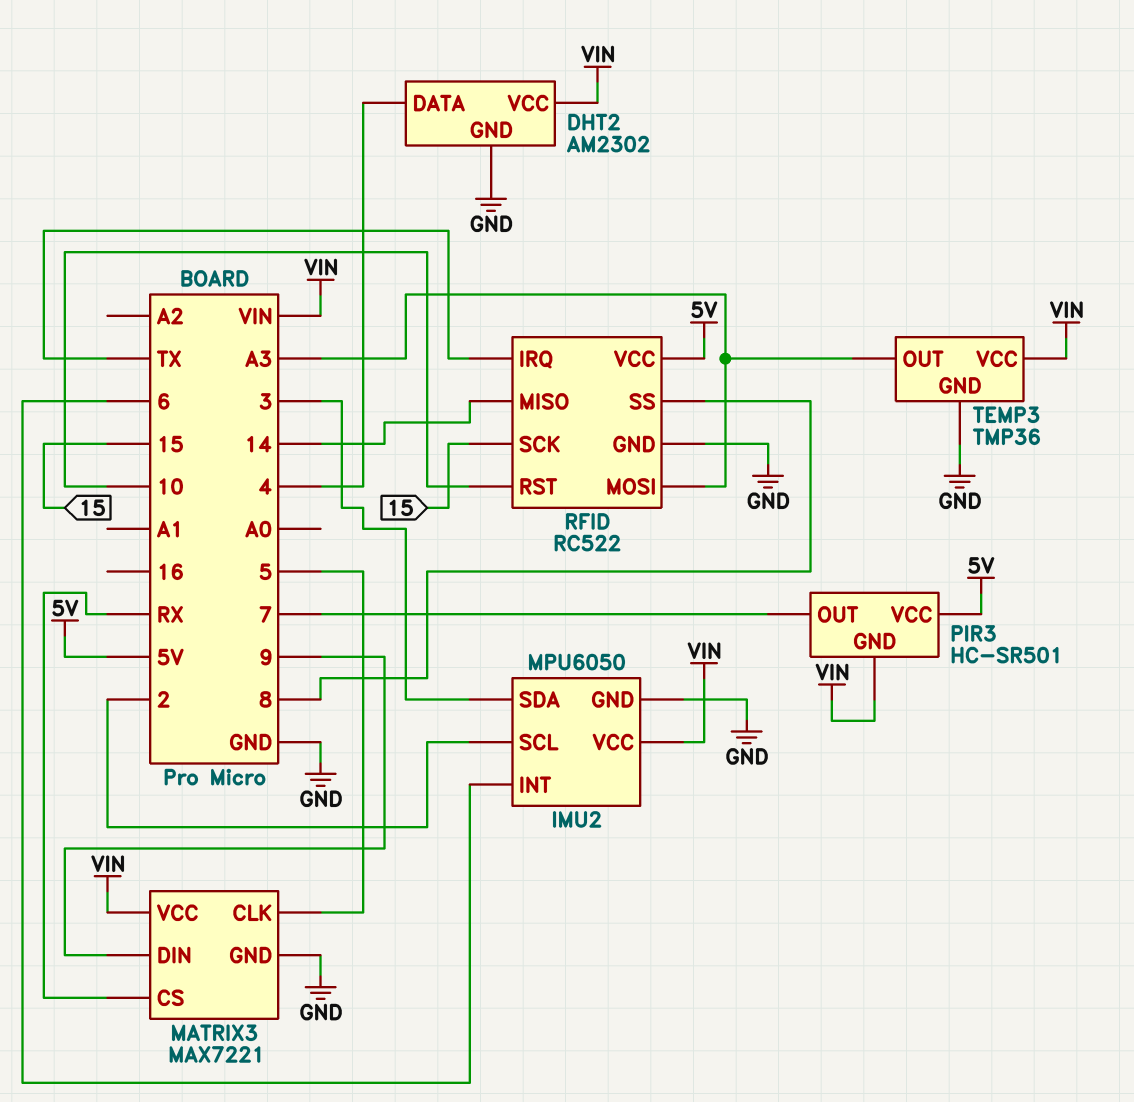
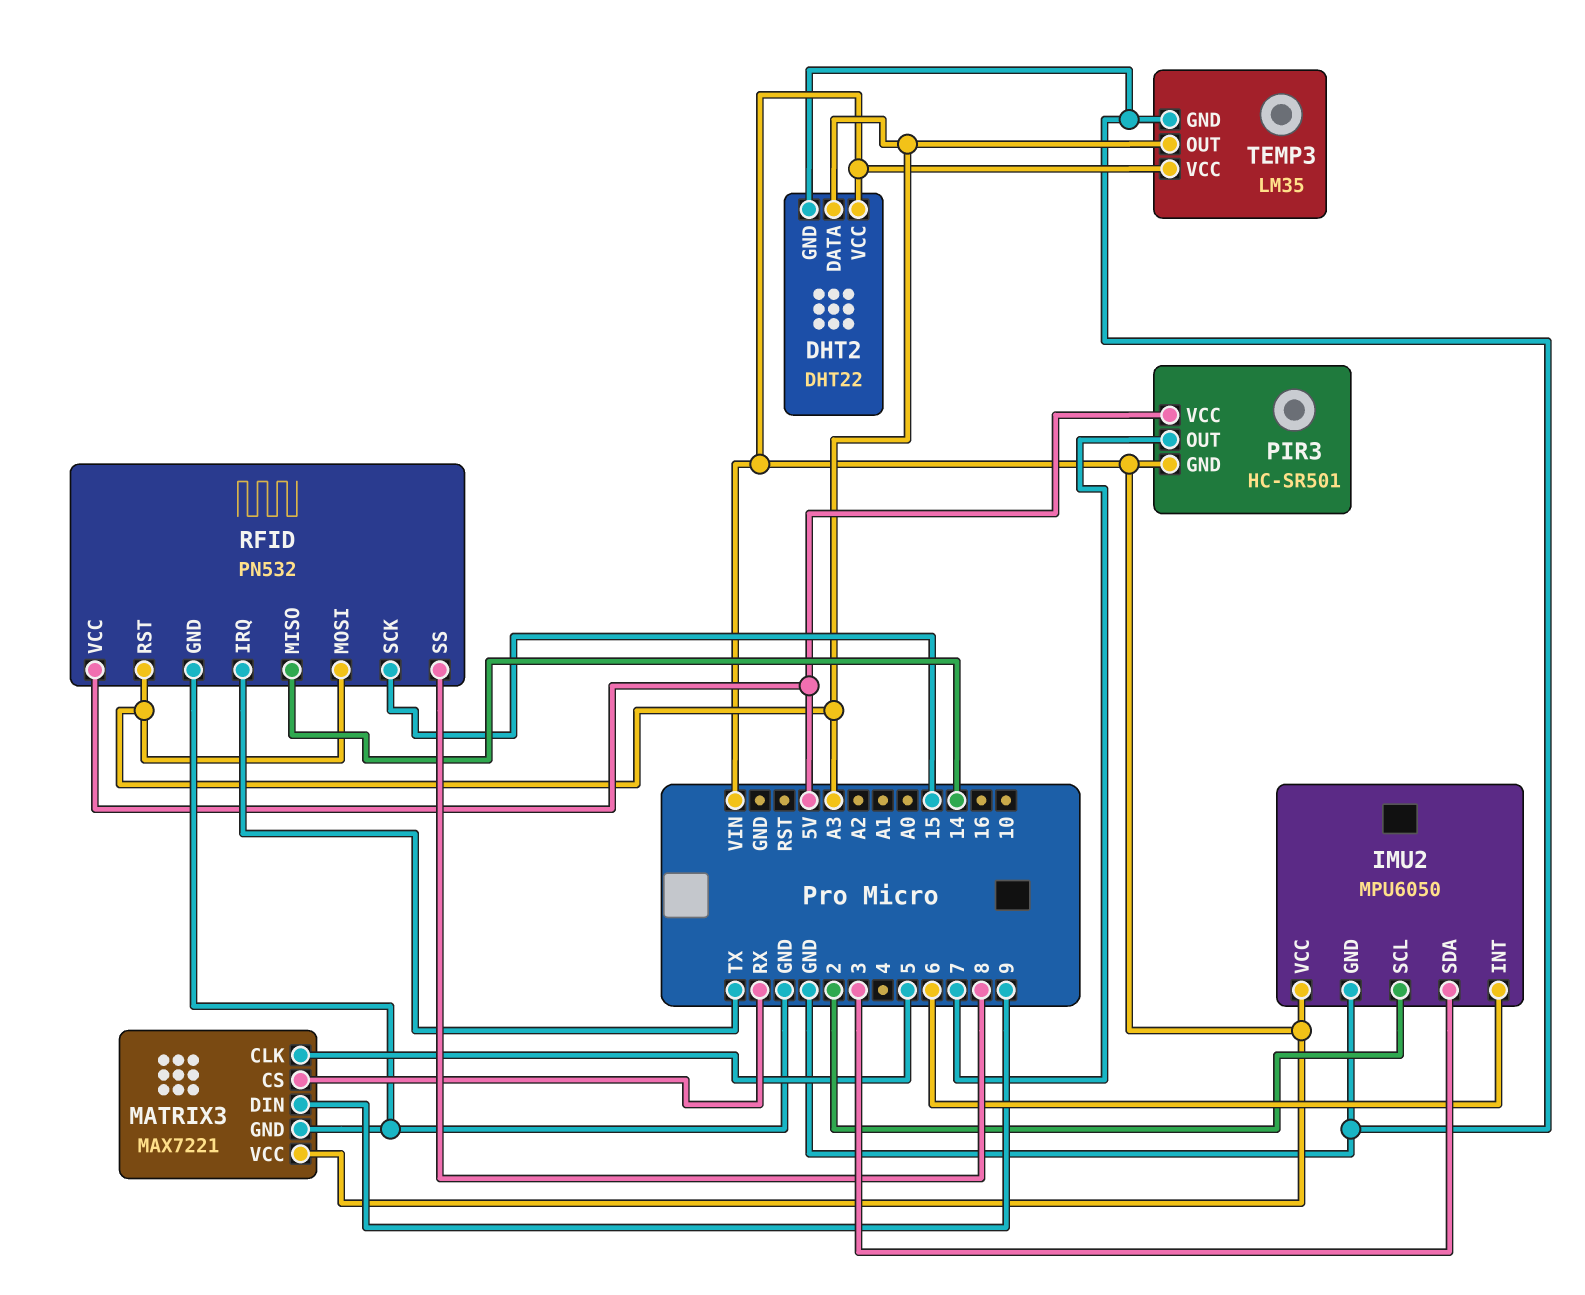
DHT2: AM2302 -> DHT22
DHT2 pin DATA: 4 -> A3
RFID: RC522 -> PN532
RFID pin RST: 10 -> A3
TEMP3: TMP36 -> LM35

